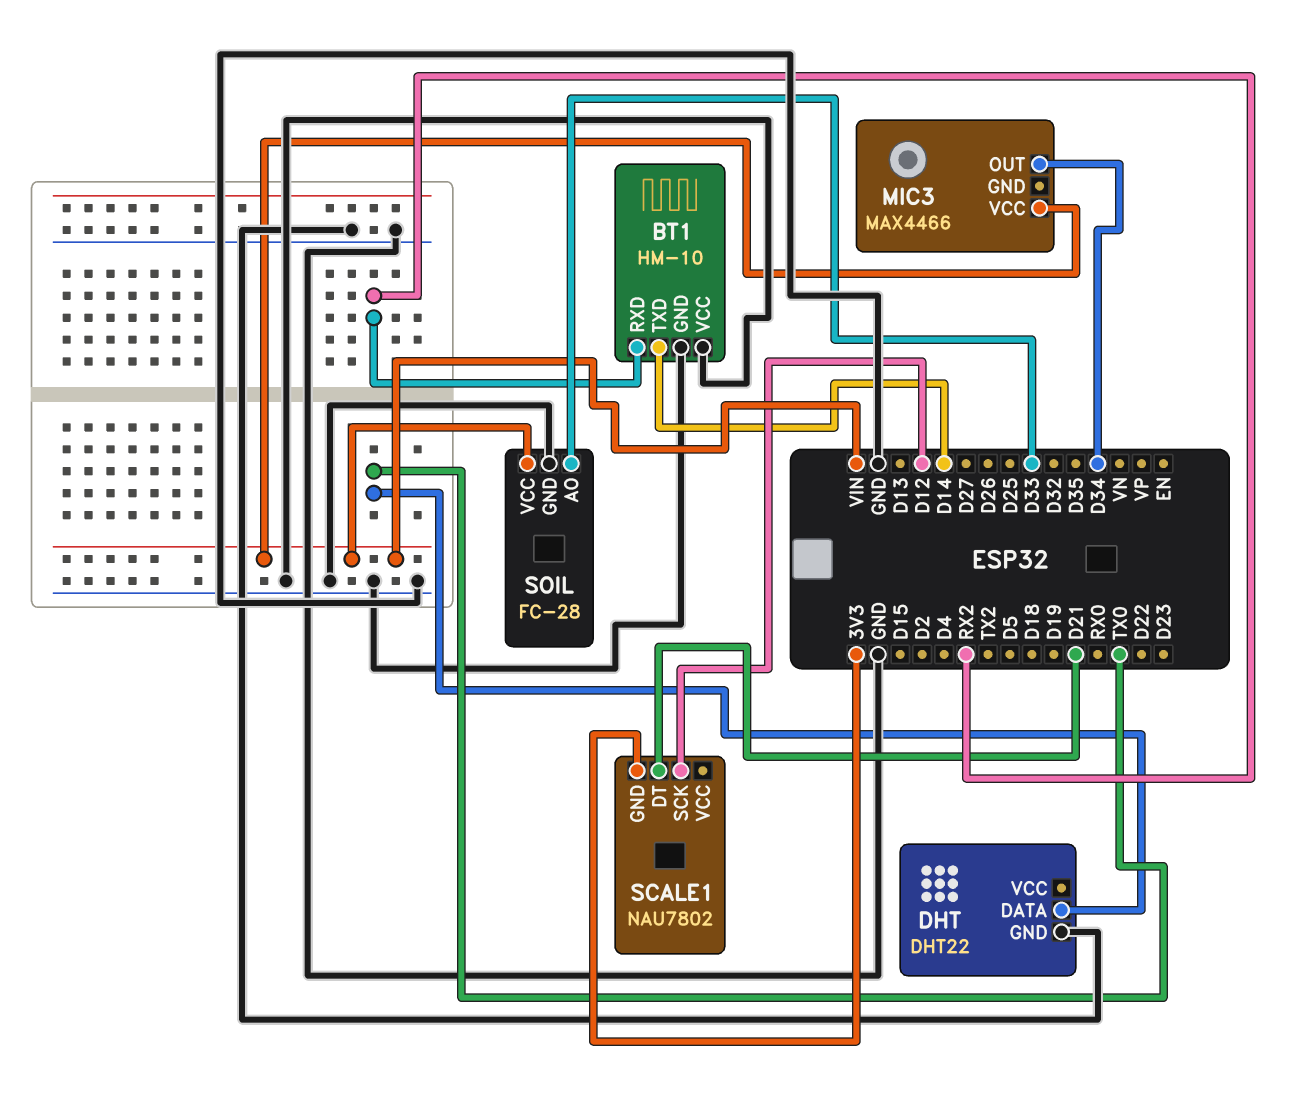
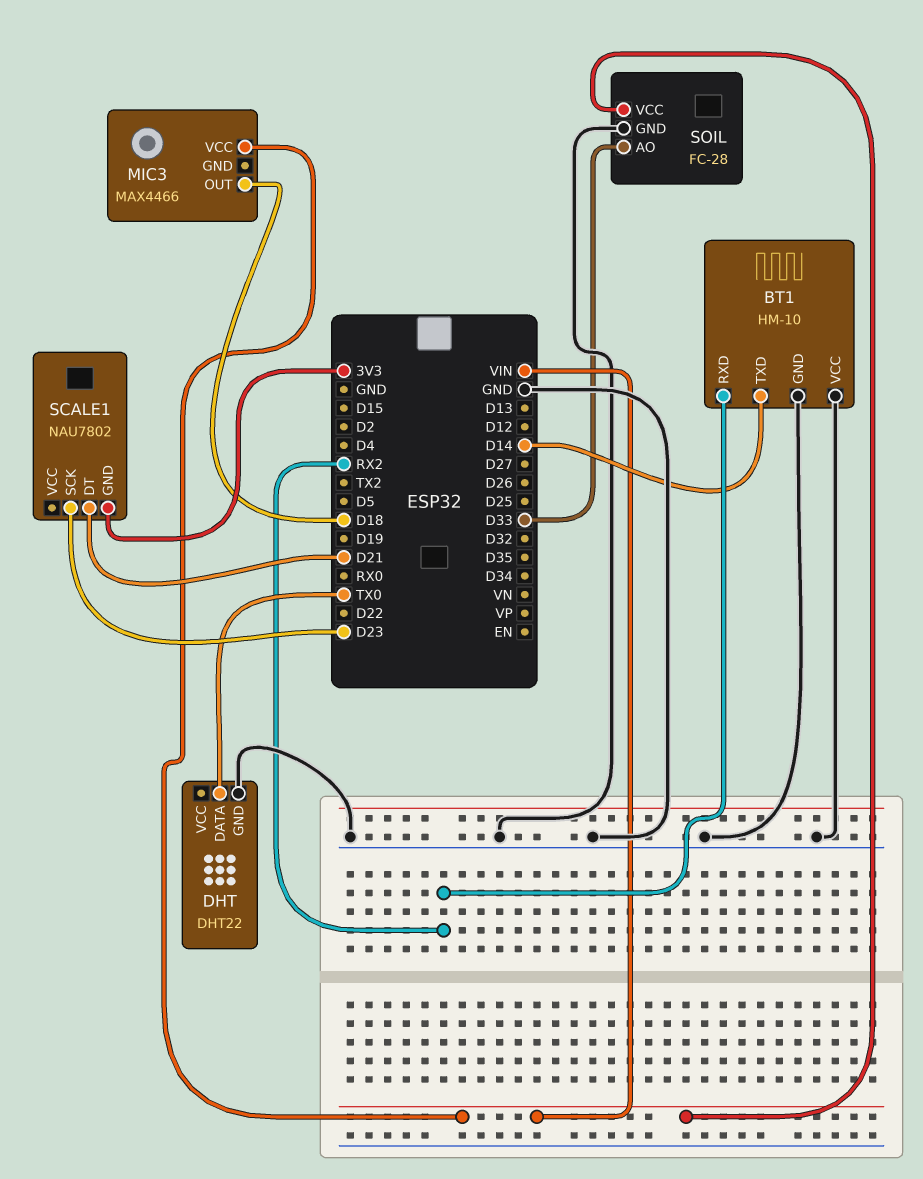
MIC3 pin OUT: D34 -> D18
SCALE1 pin SCK: D12 -> D23

